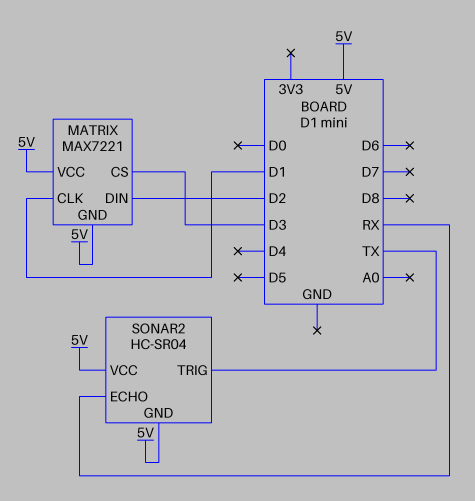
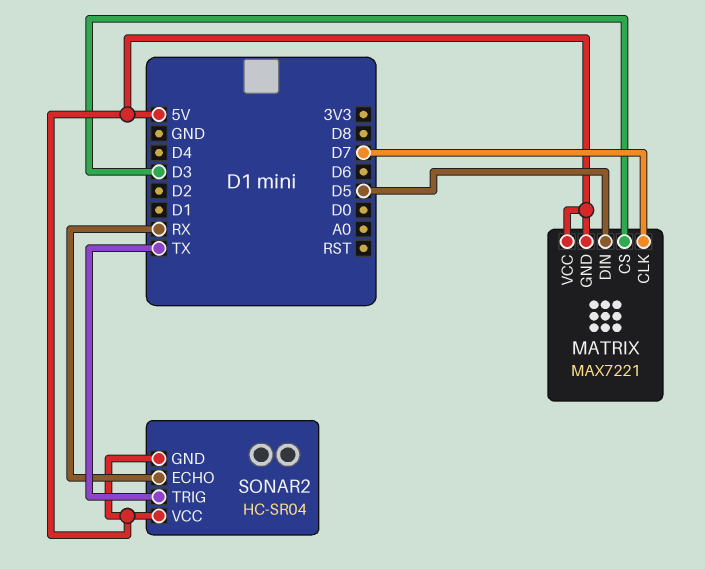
MATRIX pin CLK: D1 -> D7
MATRIX pin DIN: D2 -> D5

